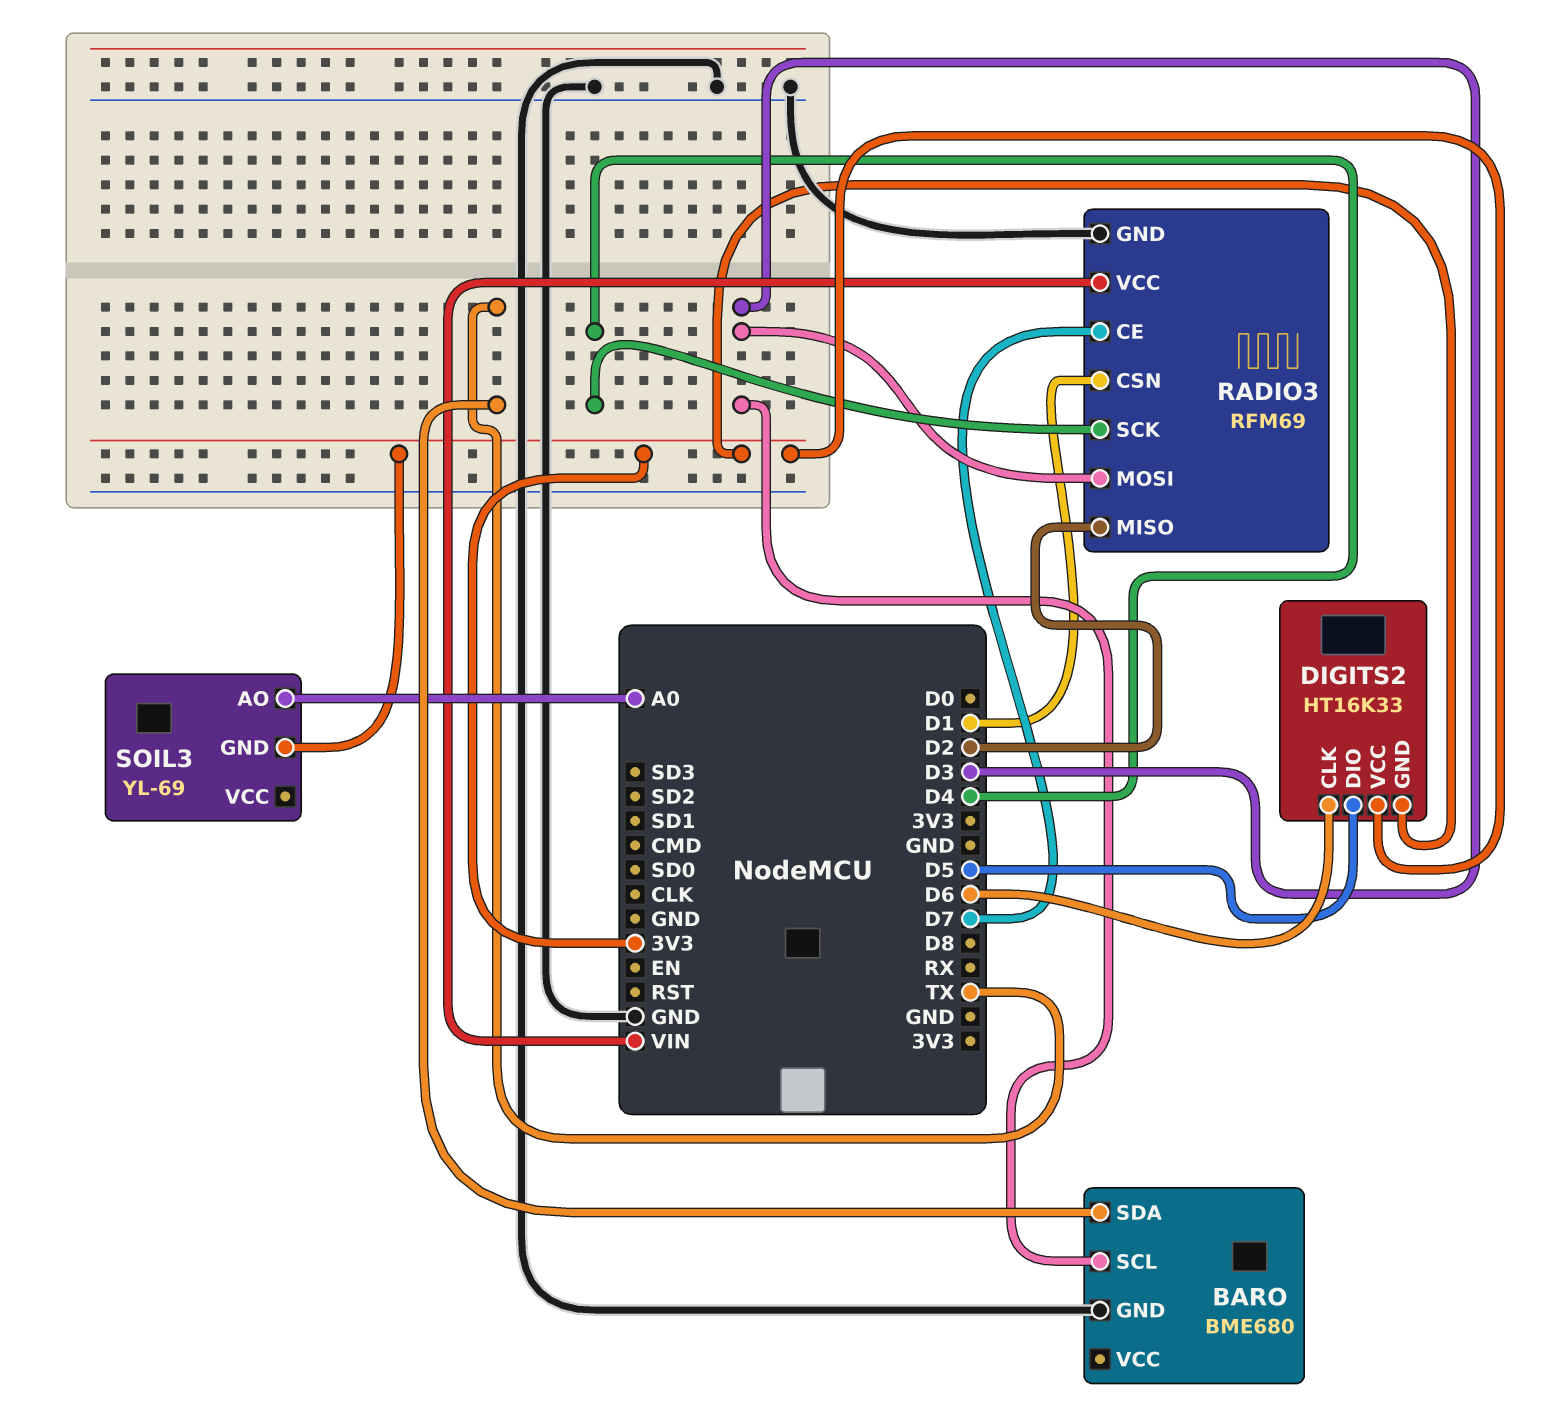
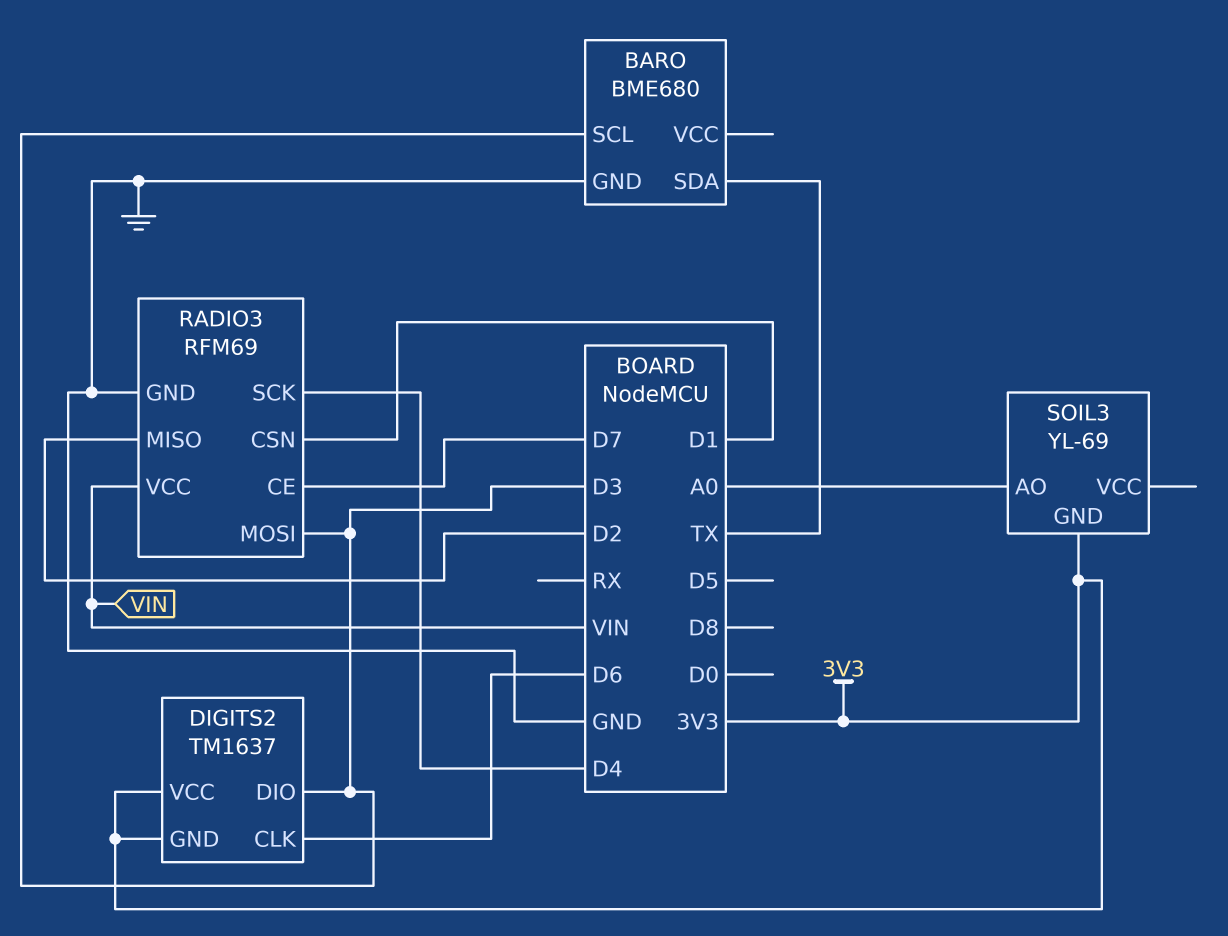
DIGITS2: HT16K33 -> TM1637
DIGITS2 pin DIO: D5 -> D3

